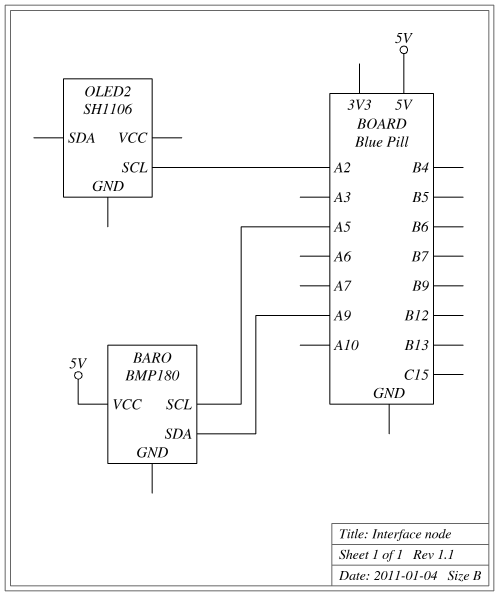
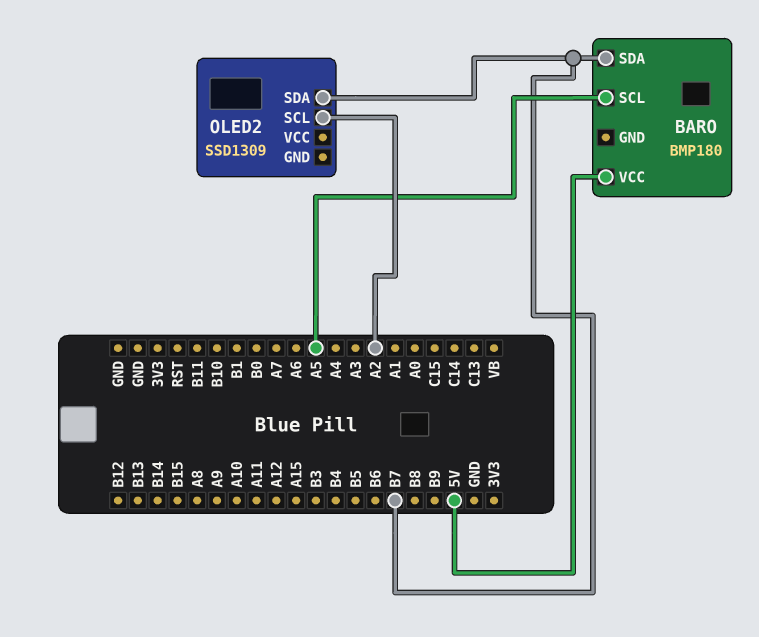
BARO pin SDA: A9 -> B7
OLED2: SH1106 -> SSD1309
OLED2 pin SDA: none -> B7

